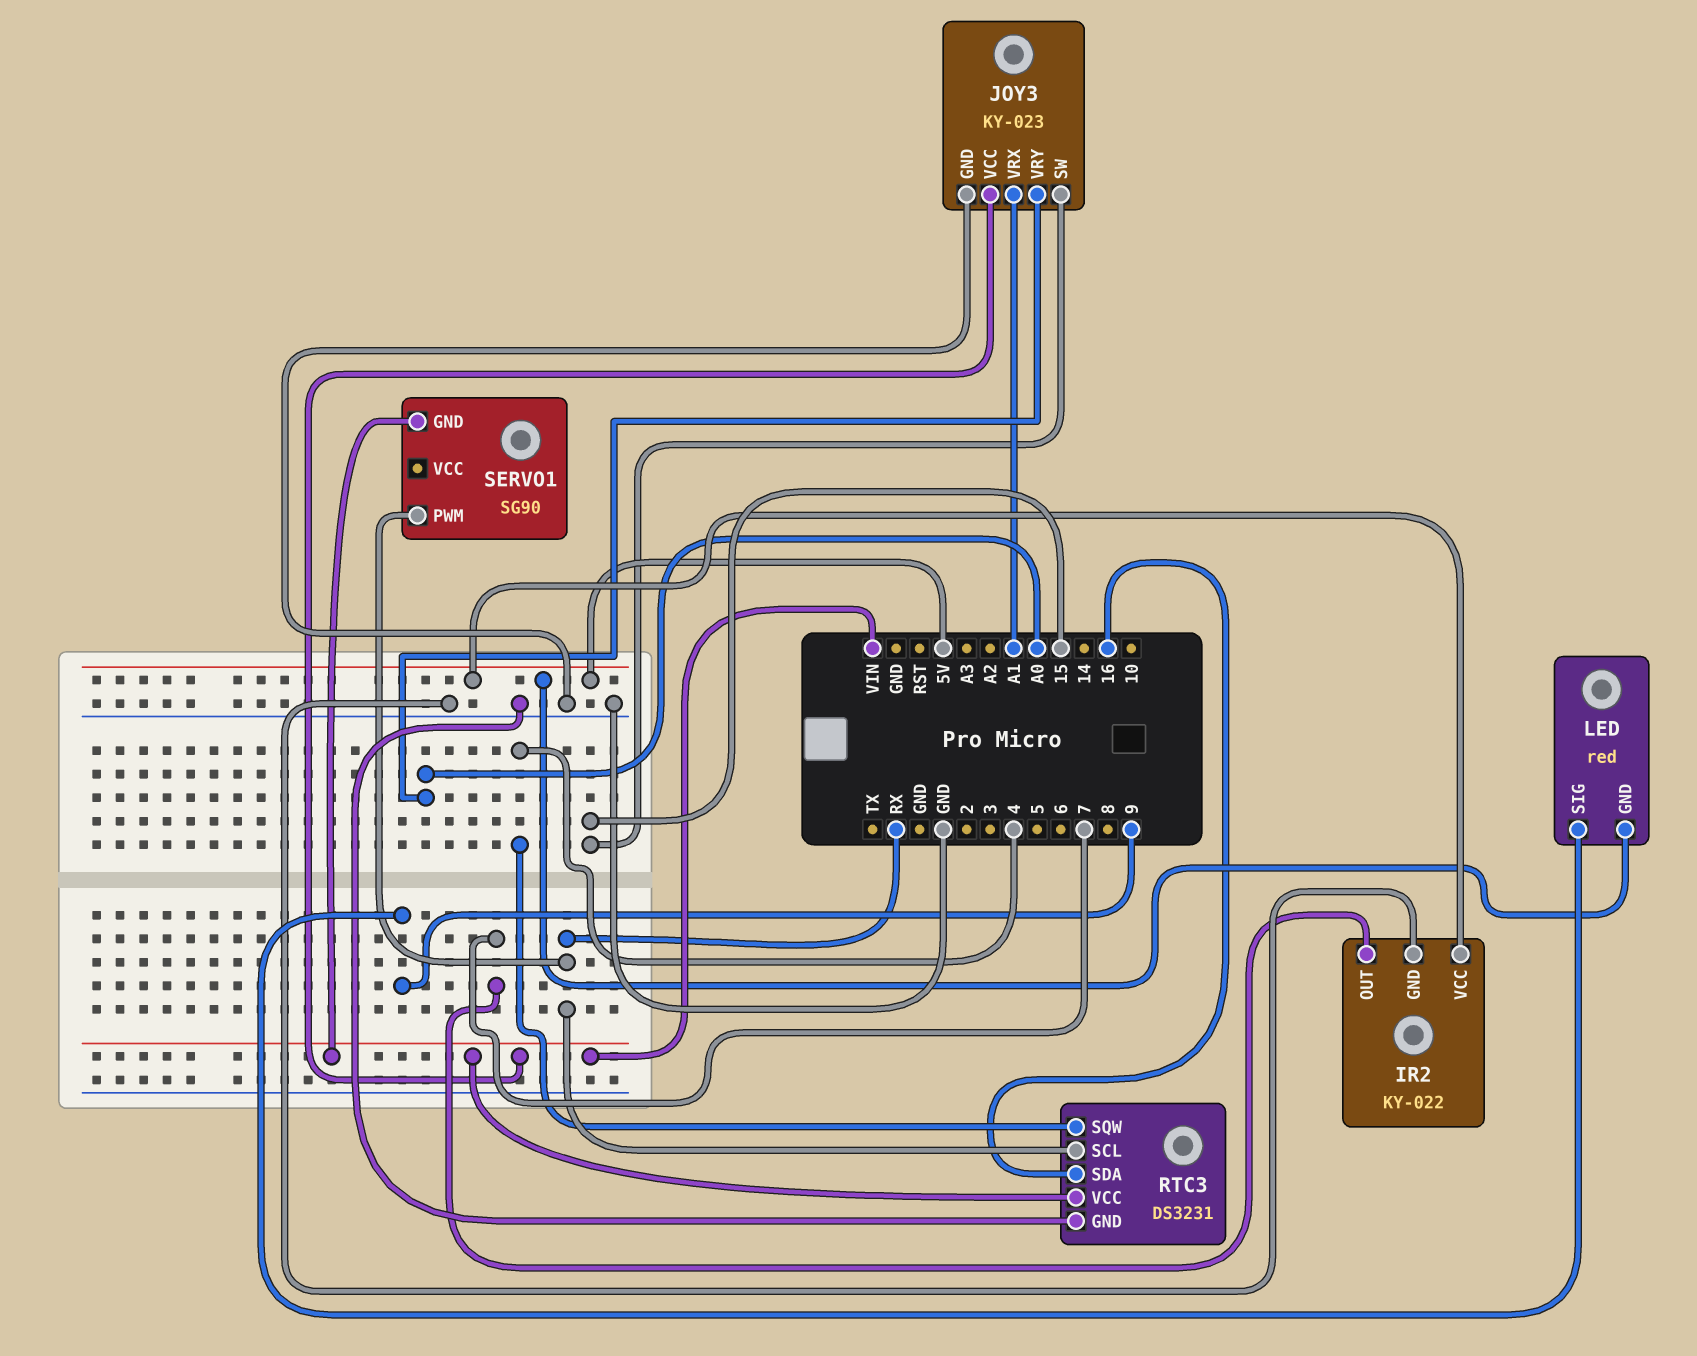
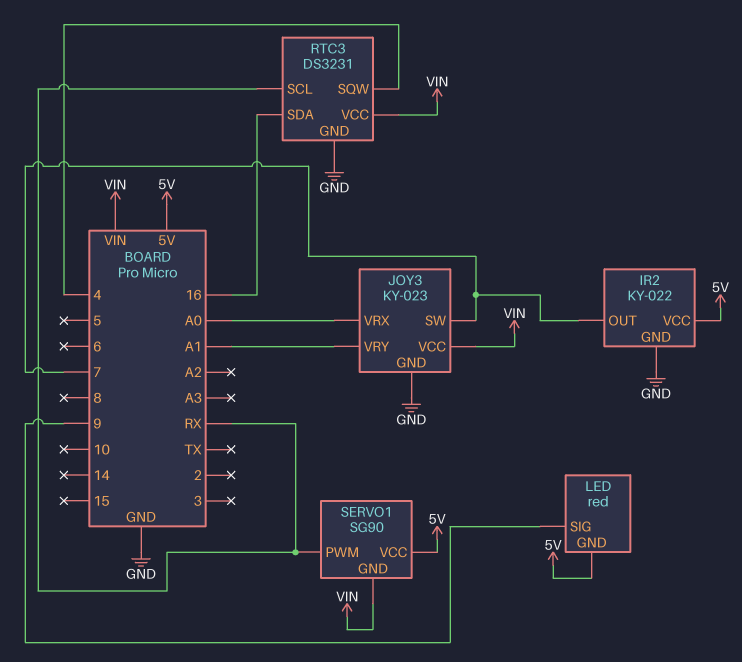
JOY3 pin SW: 15 -> 7
JOY3 pin VRX: A1 -> A0
JOY3 pin VRY: A0 -> A1
SERVO1 pin VCC: none -> 5V

